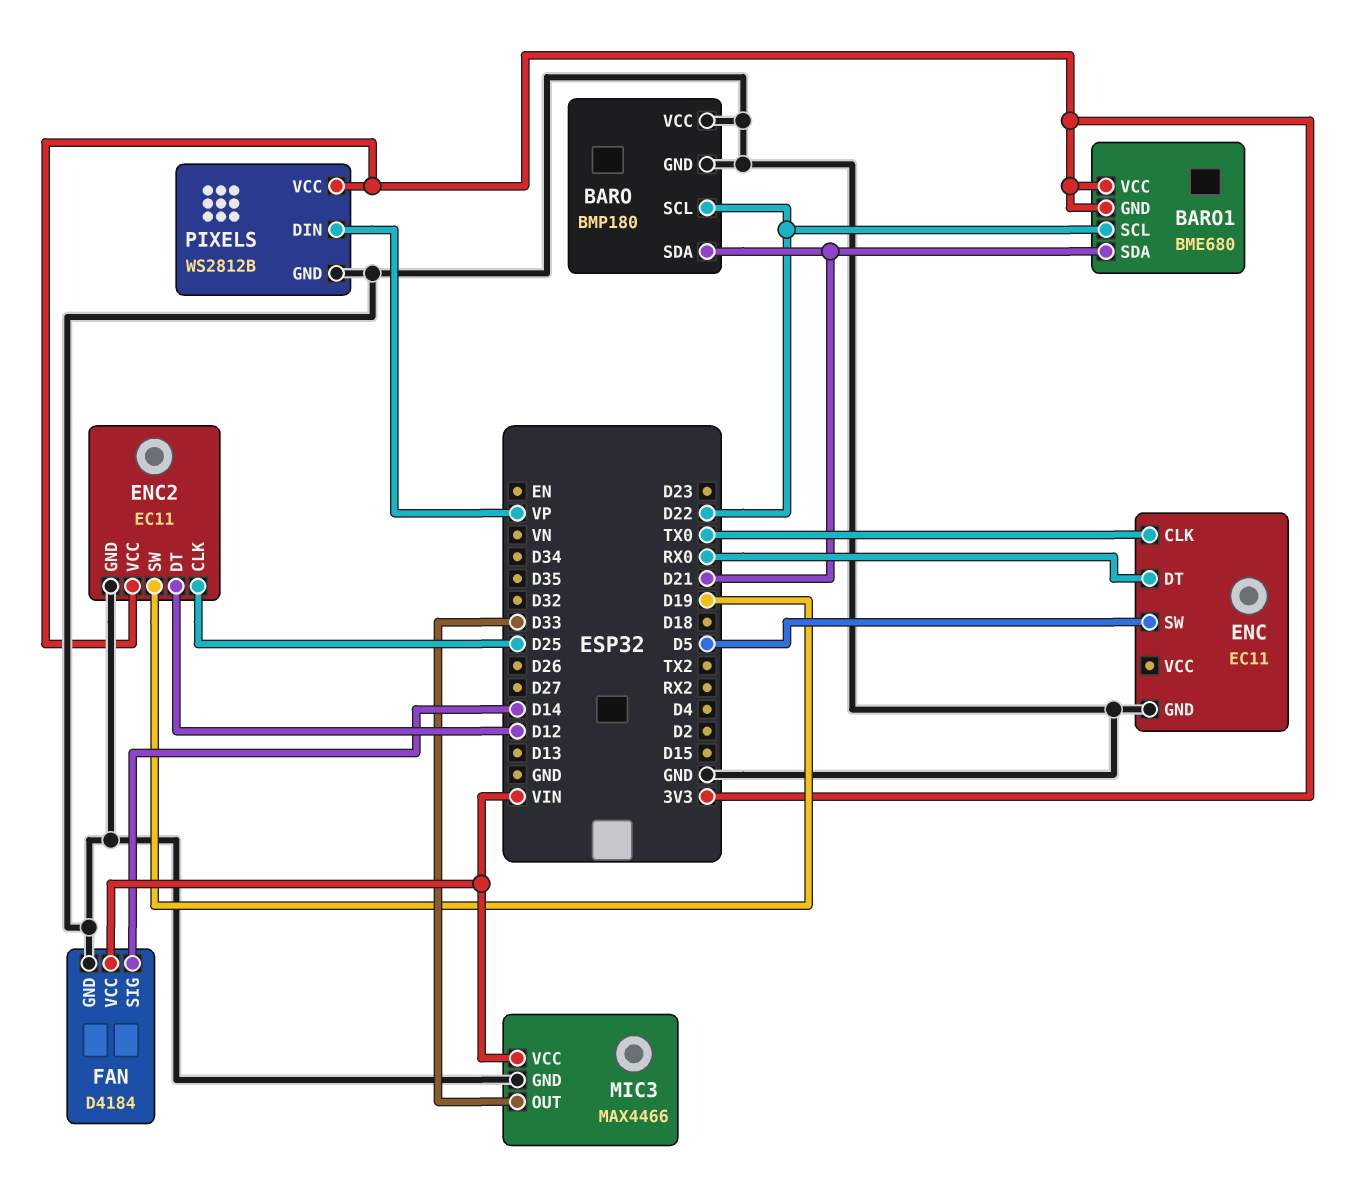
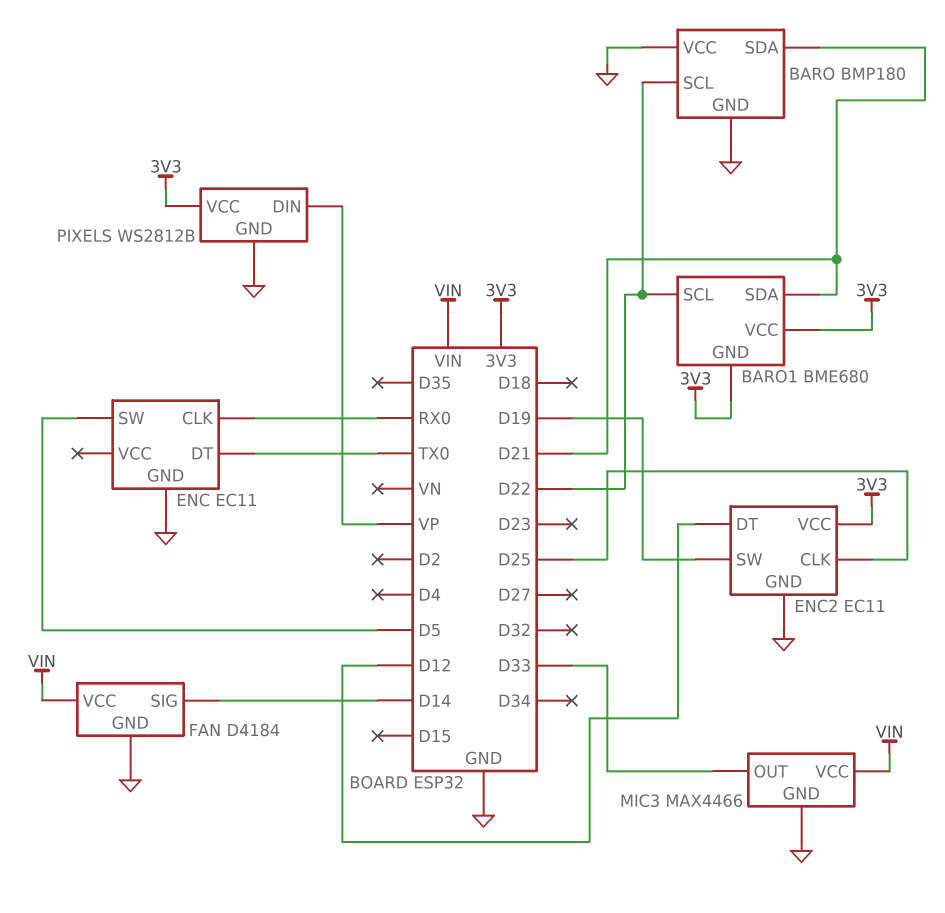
ENC pin CLK: TX0 -> RX0
ENC pin DT: RX0 -> TX0

